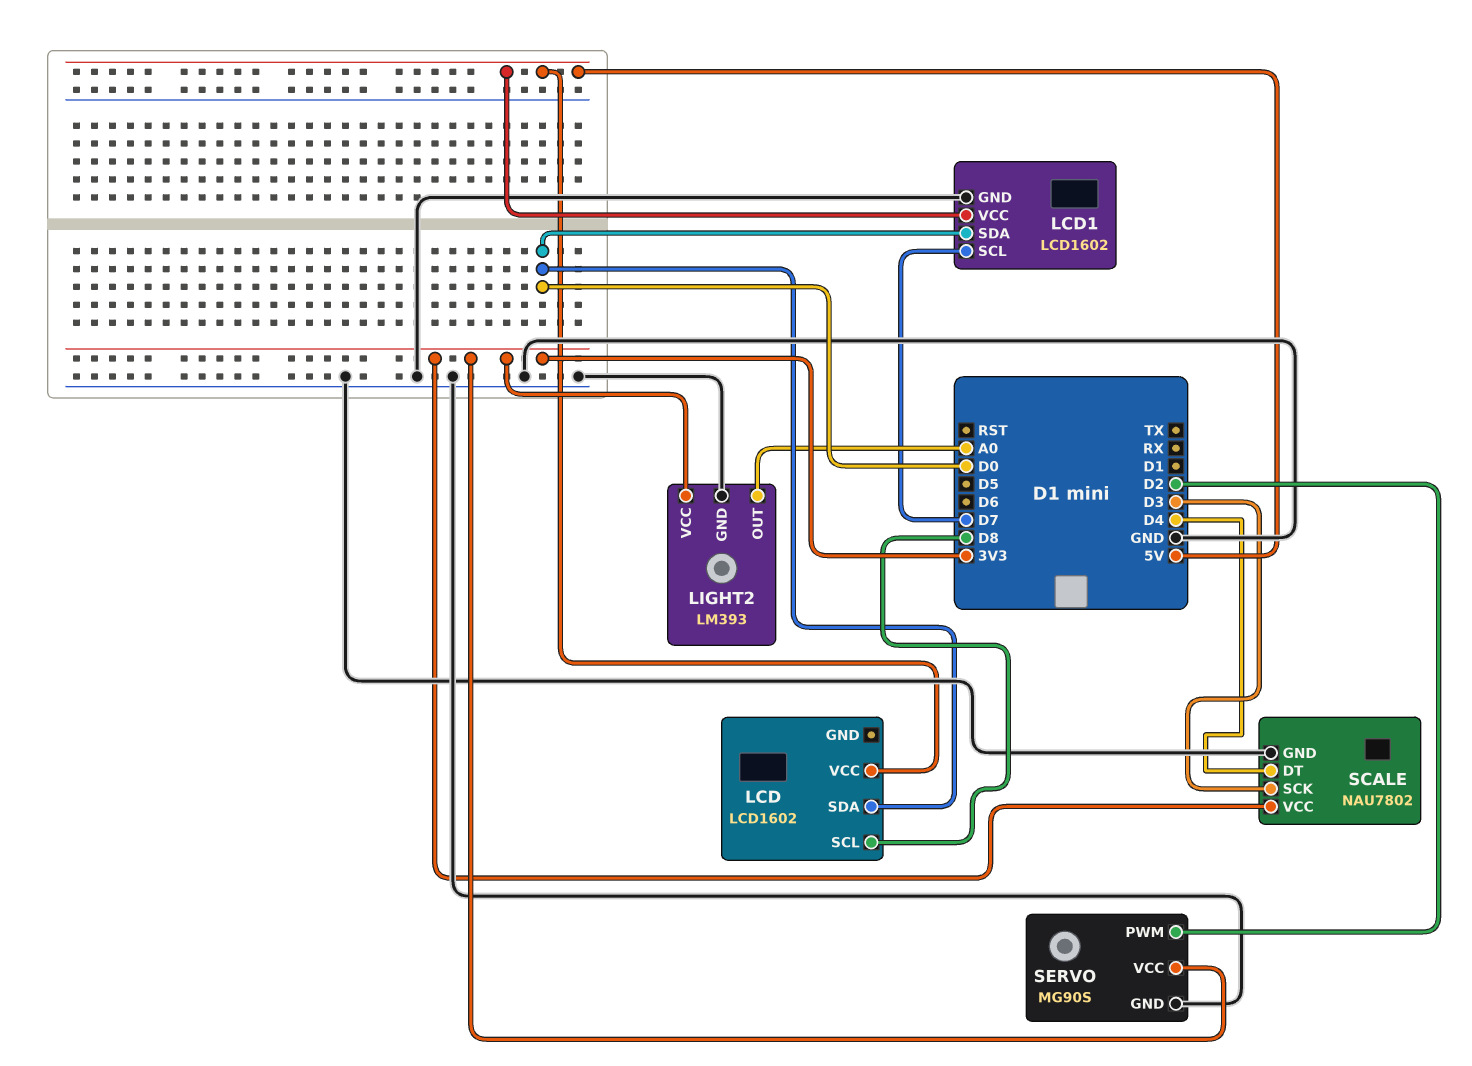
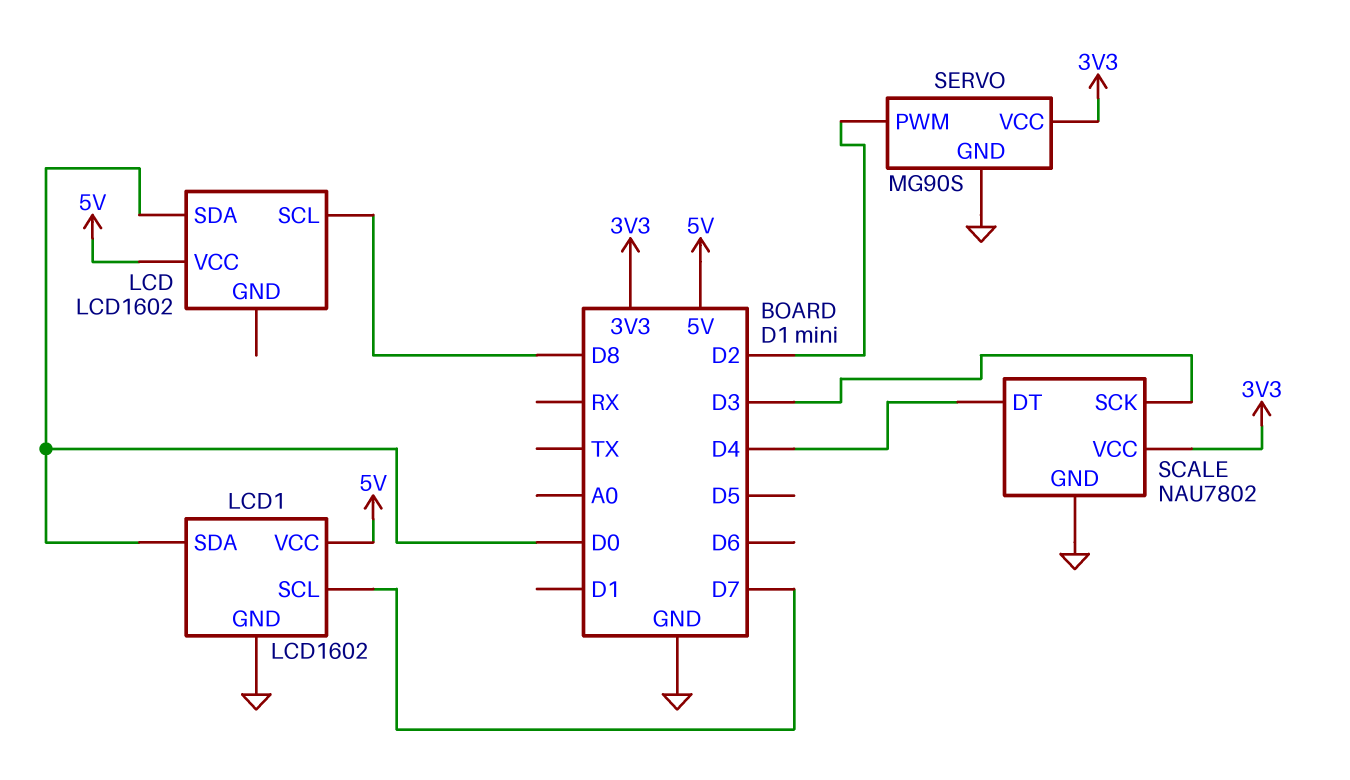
LIGHT2: LM393 -> none
LIGHT2 pin GND: GND -> none
LIGHT2 pin OUT: A0 -> none
LIGHT2 pin VCC: 3V3 -> none

